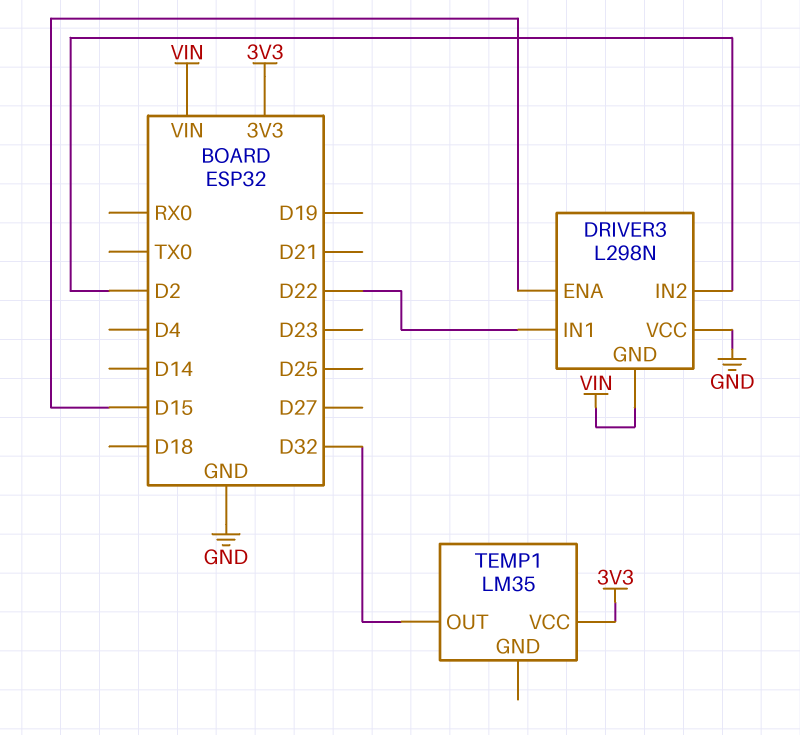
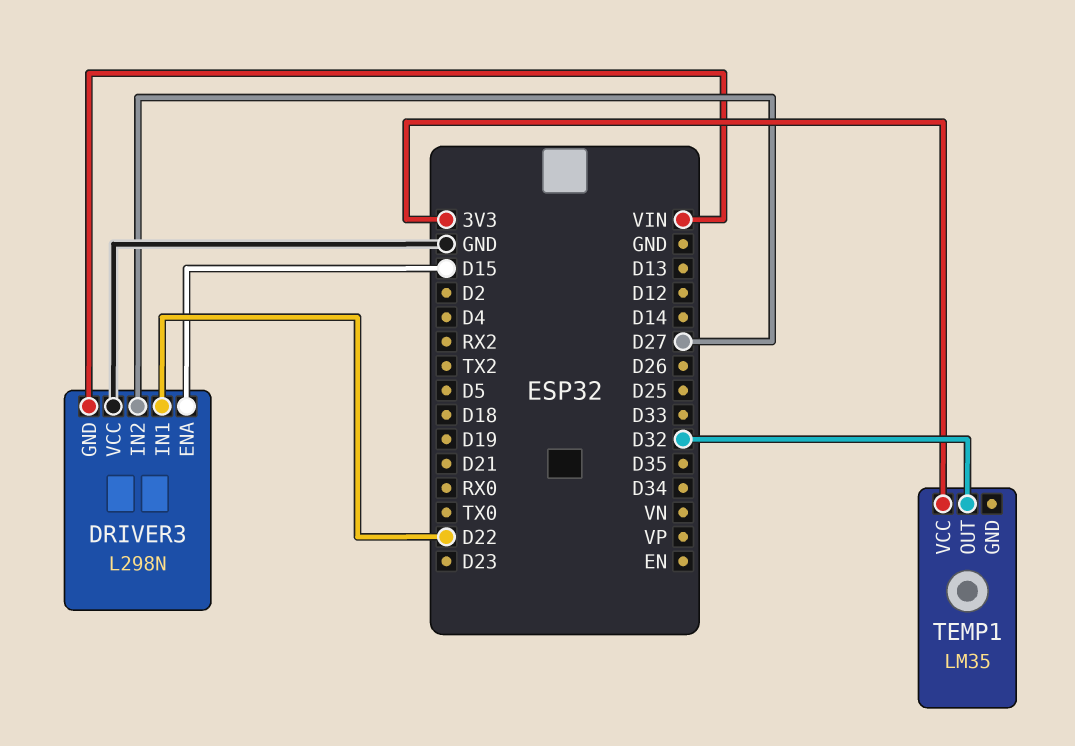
DRIVER3 pin IN2: D2 -> D27

